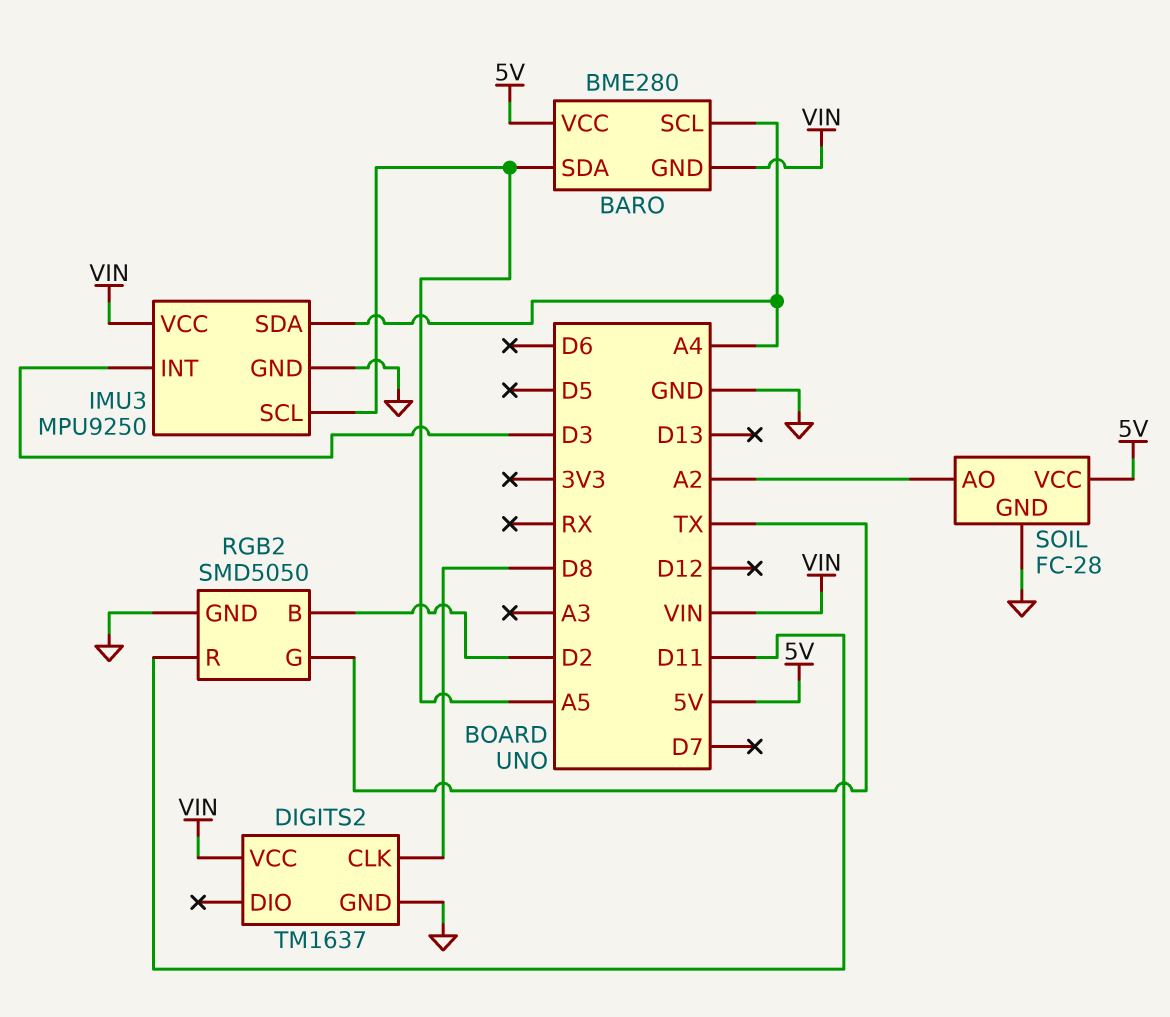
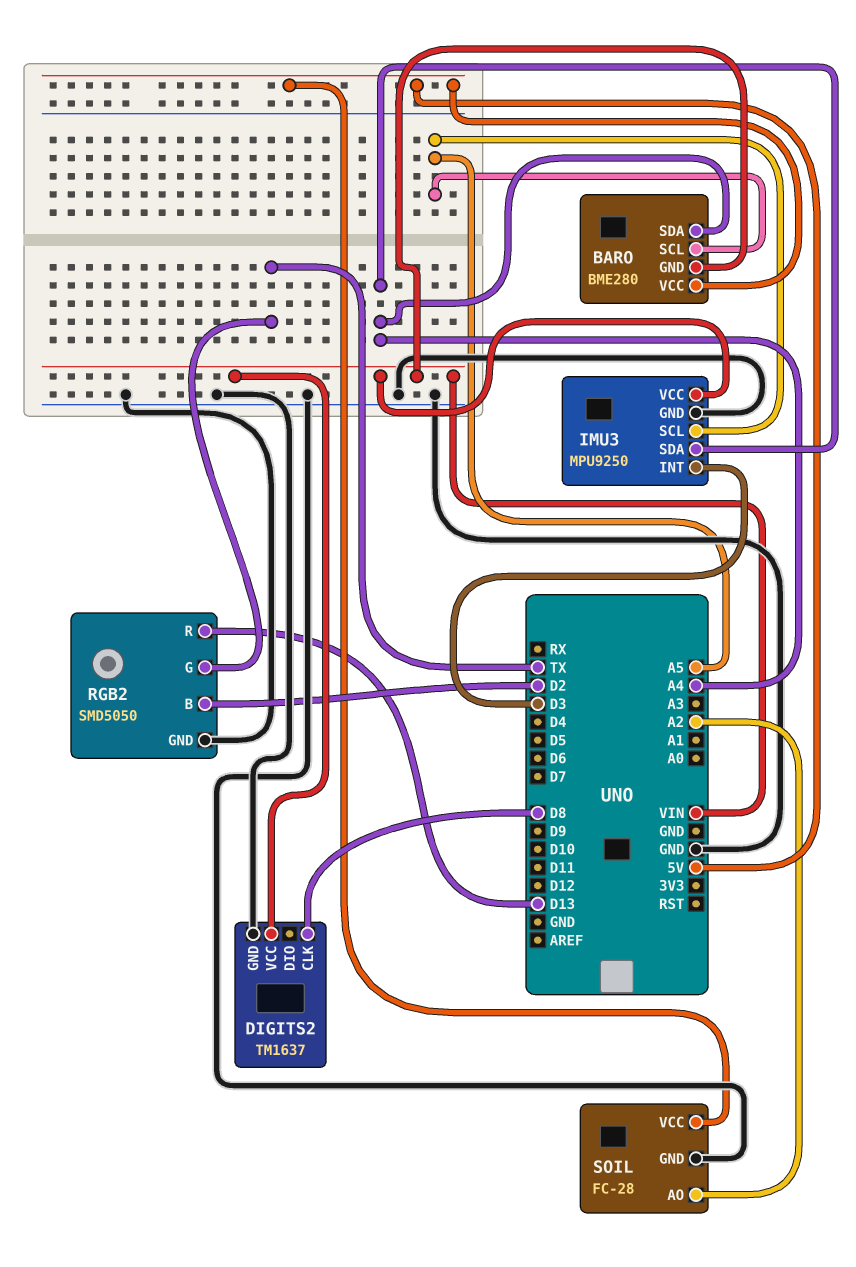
BARO pin SCL: A4 -> A5
BARO pin SDA: A5 -> A4
RGB2 pin R: D11 -> D13

